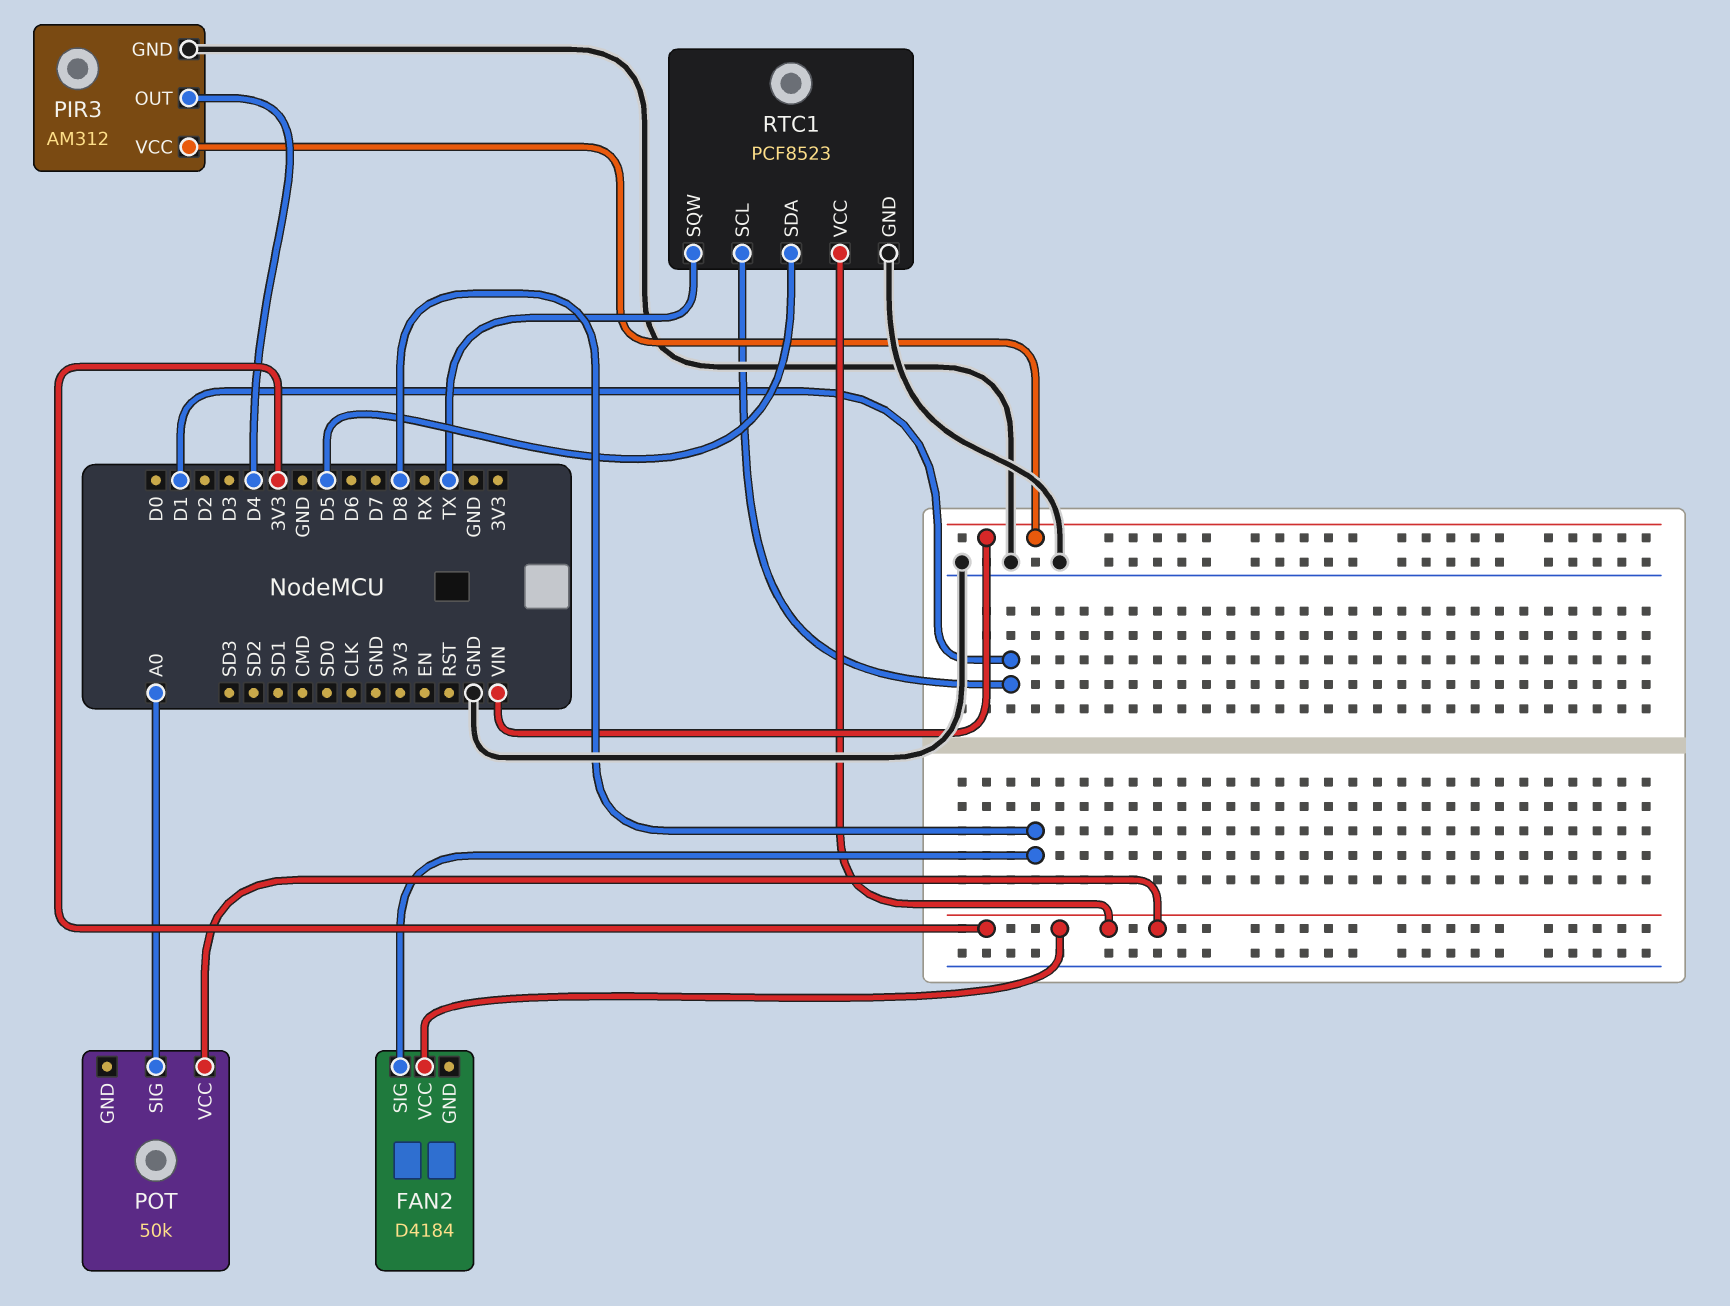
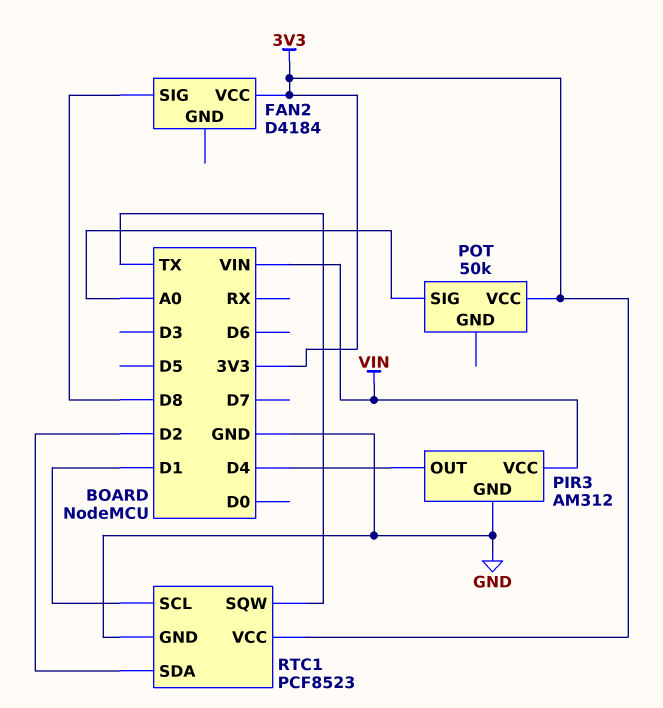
RTC1 pin SDA: D5 -> D2

